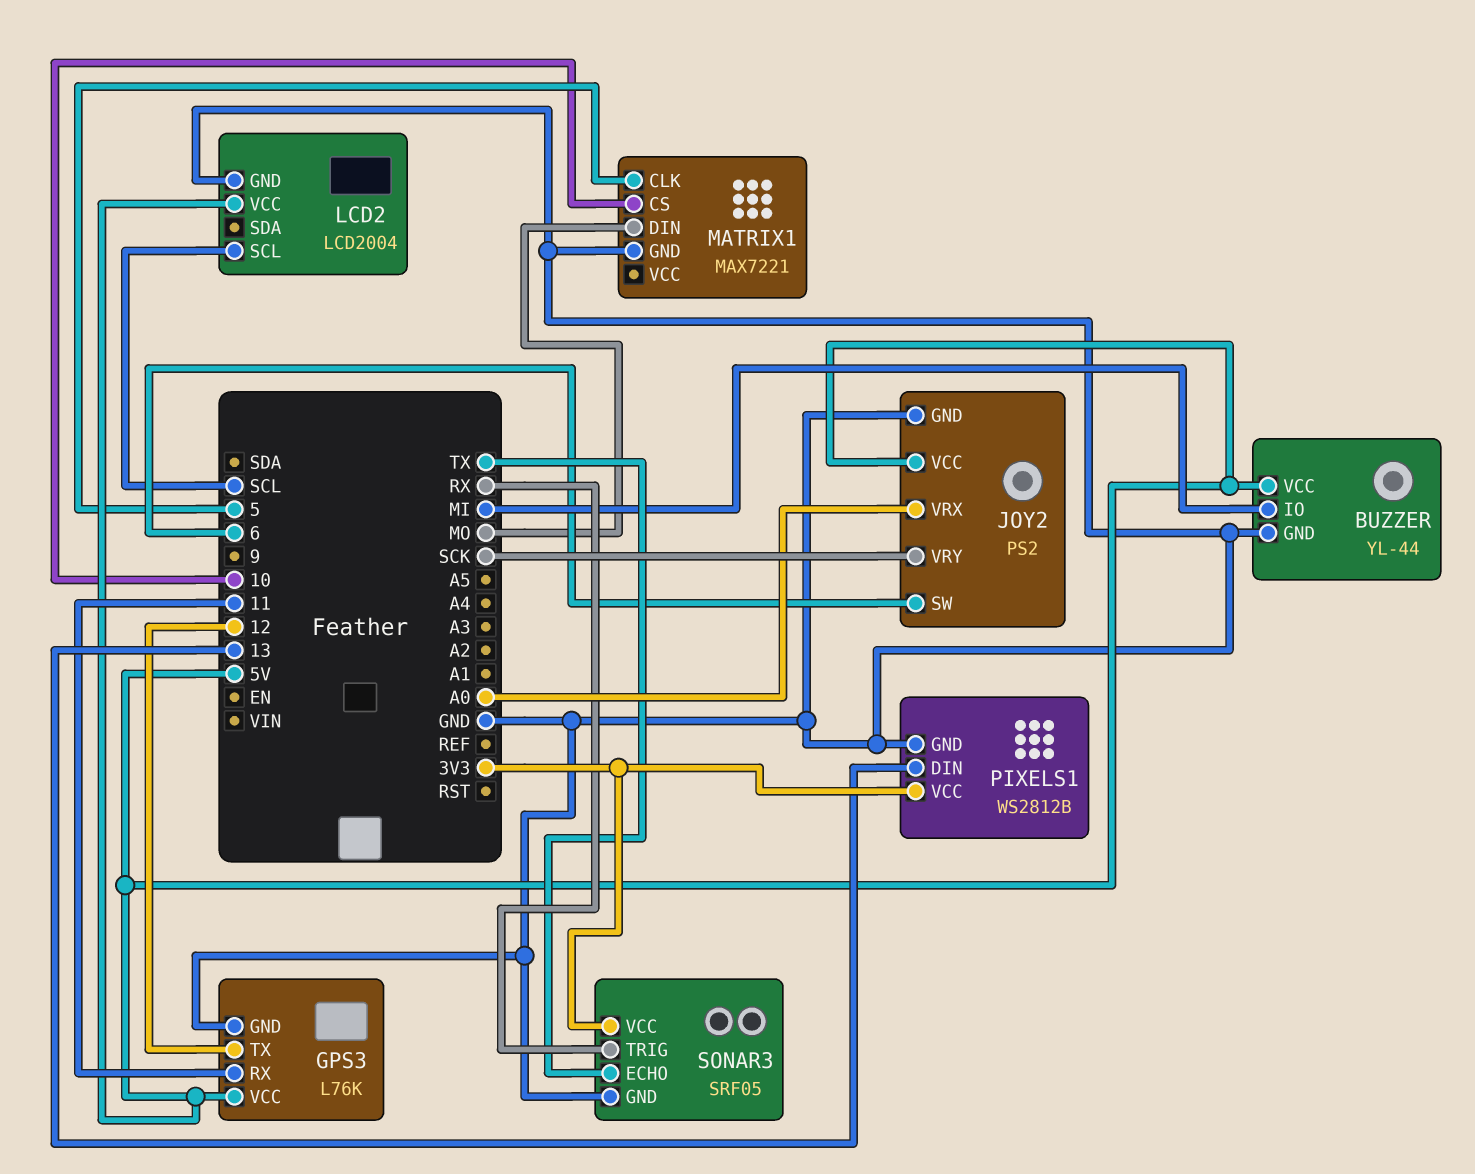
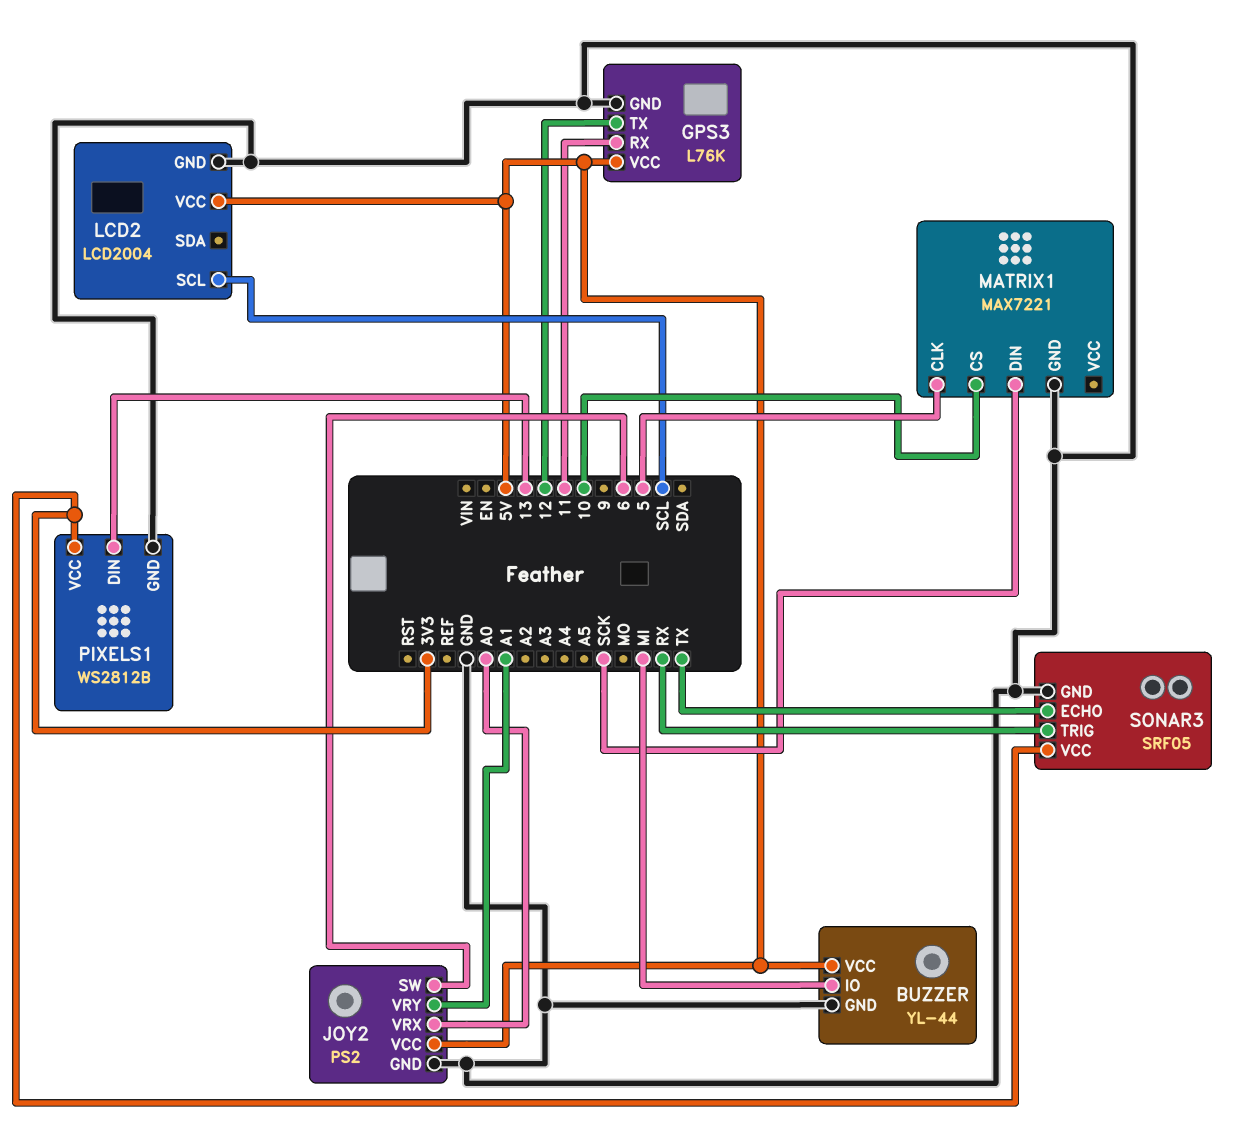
JOY2 pin VRY: SCK -> A1
MATRIX1 pin DIN: MO -> SCK

